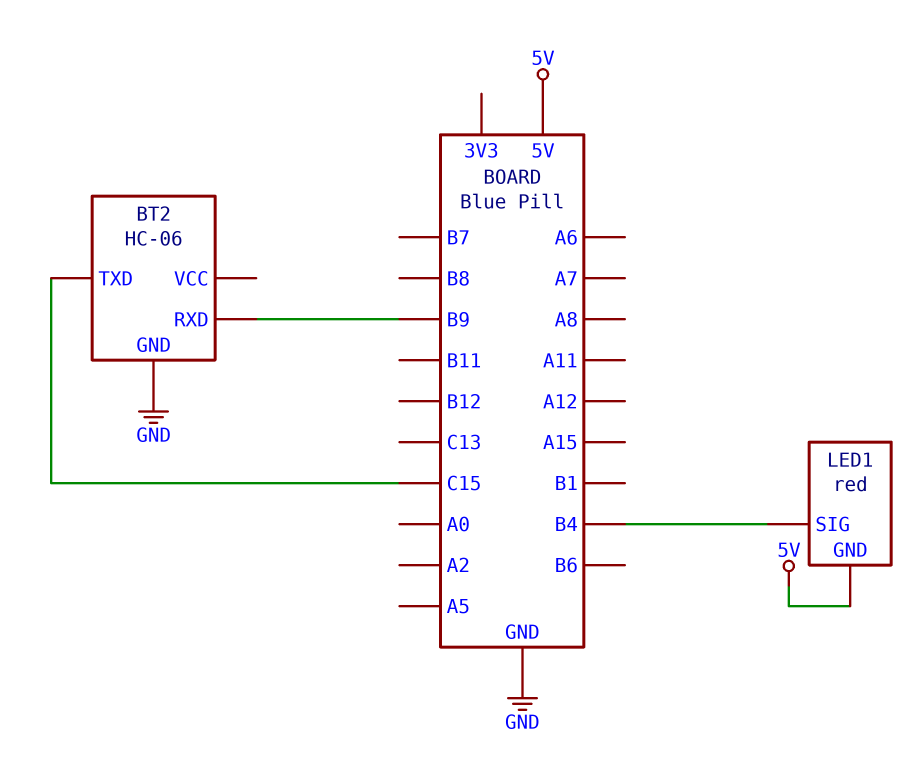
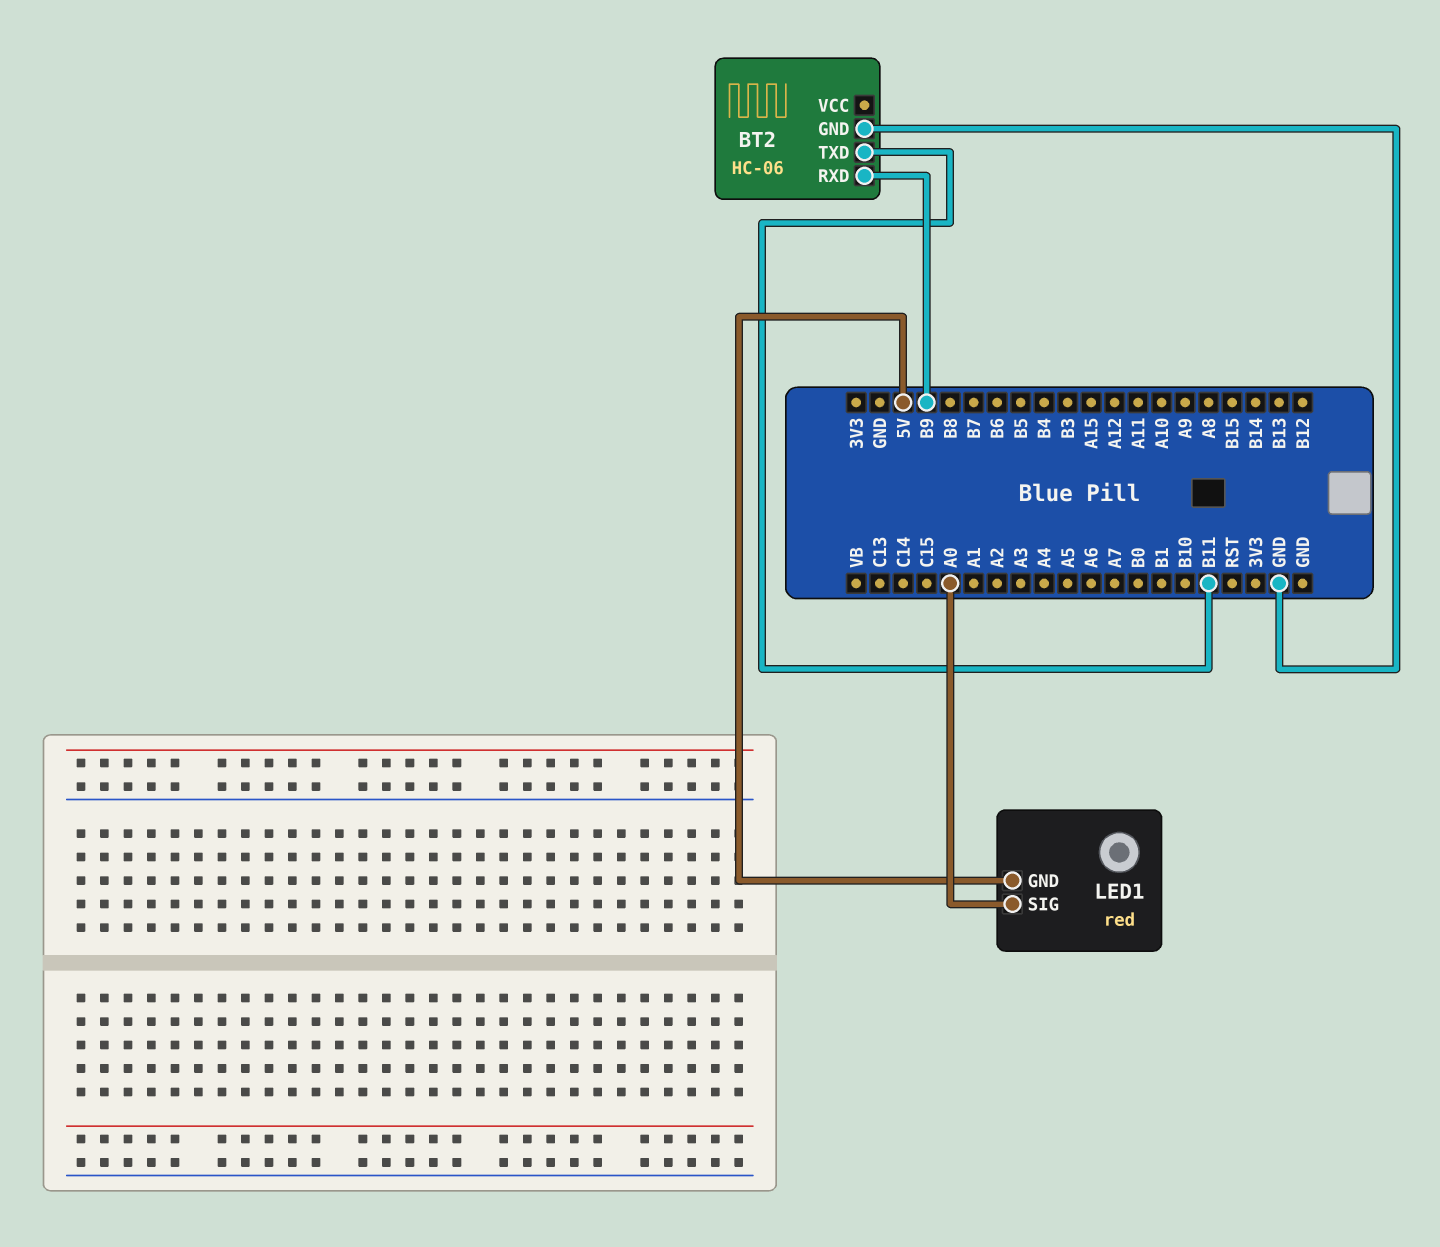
BT2 pin TXD: C15 -> B11
LED1 pin SIG: B4 -> A0

